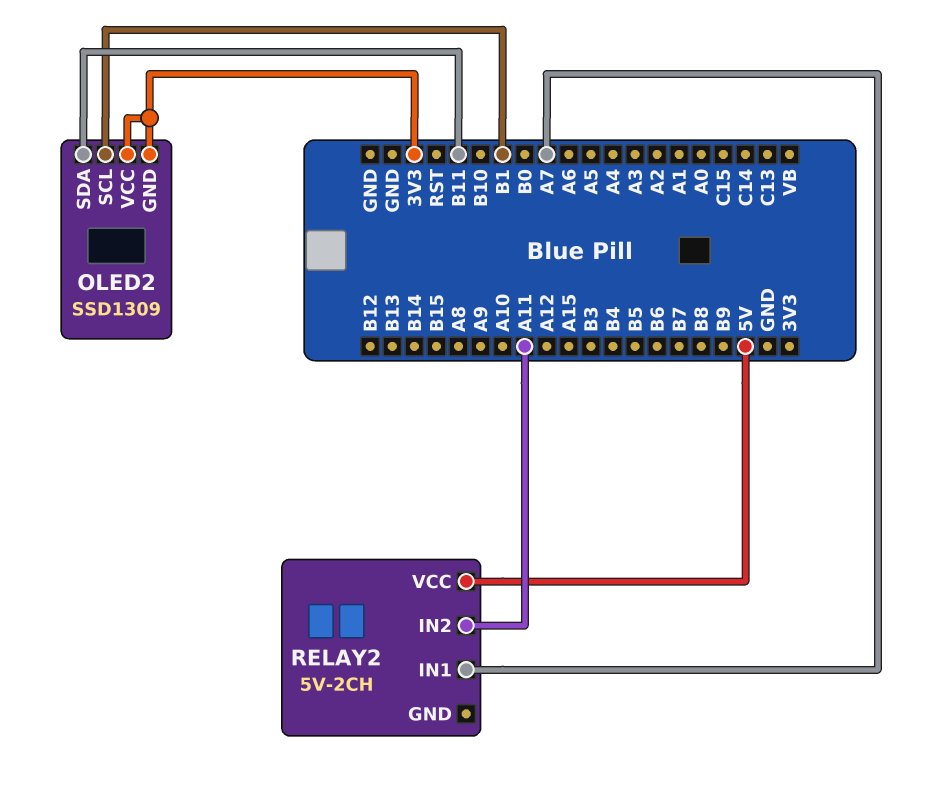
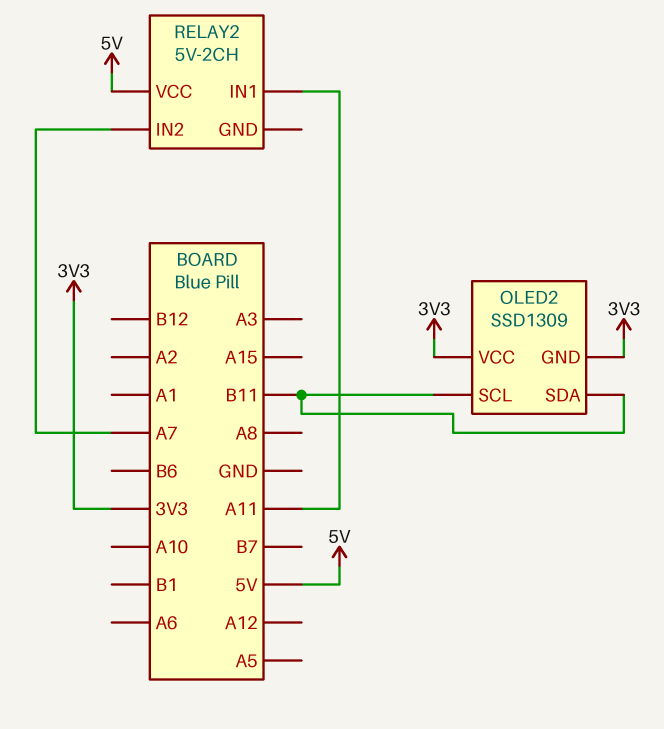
OLED2 pin SCL: B1 -> B11
RELAY2 pin IN1: A7 -> A11
RELAY2 pin IN2: A11 -> A7

